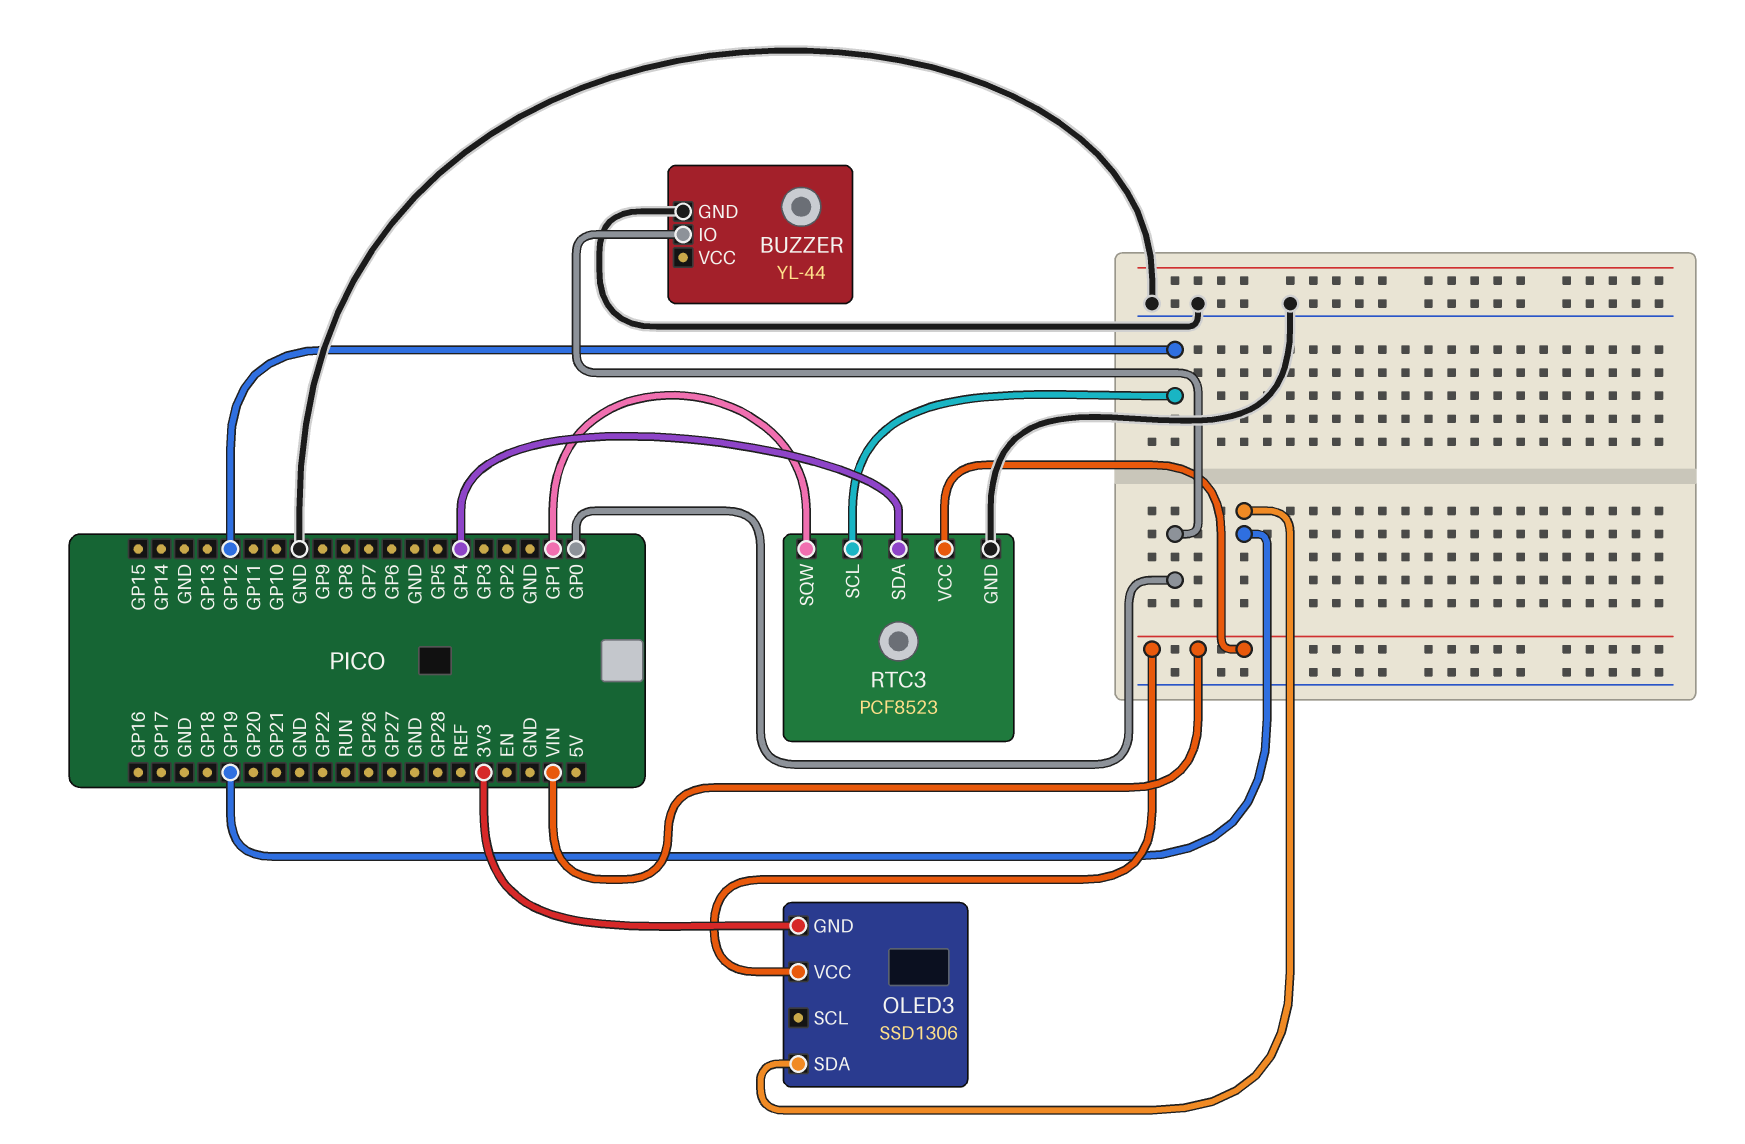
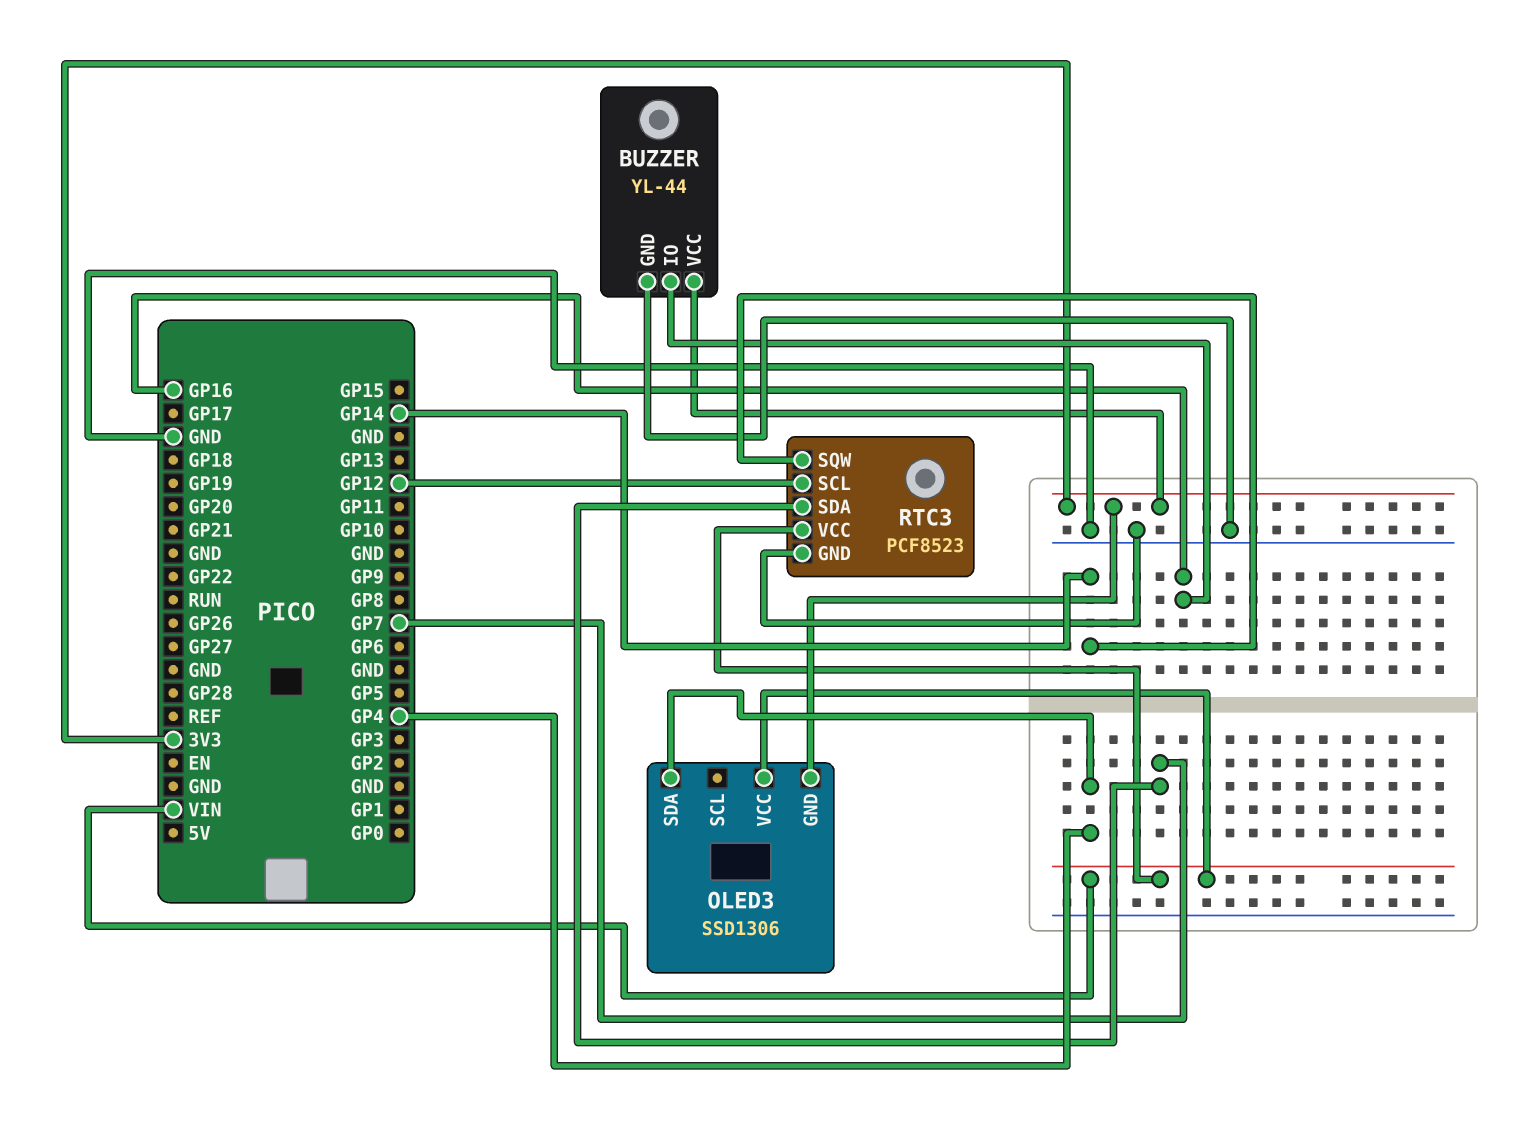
BUZZER pin IO: GP0 -> GP16
BUZZER pin VCC: none -> 3V3
OLED3 pin SDA: GP19 -> GP4
RTC3 pin SDA: GP4 -> GP7
RTC3 pin SQW: GP1 -> GP14

